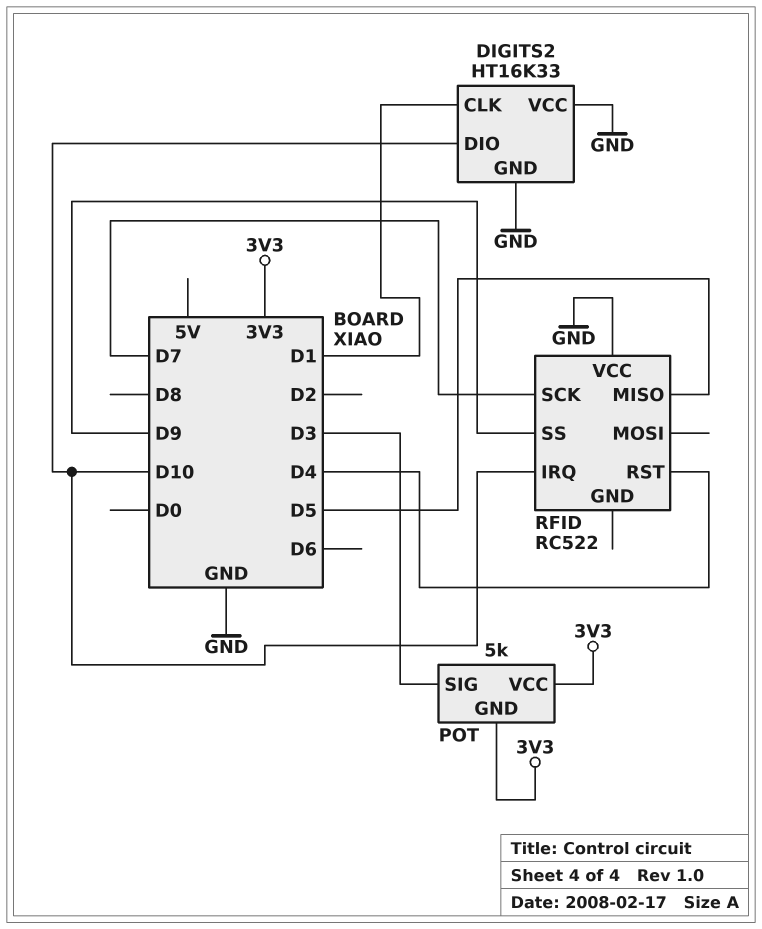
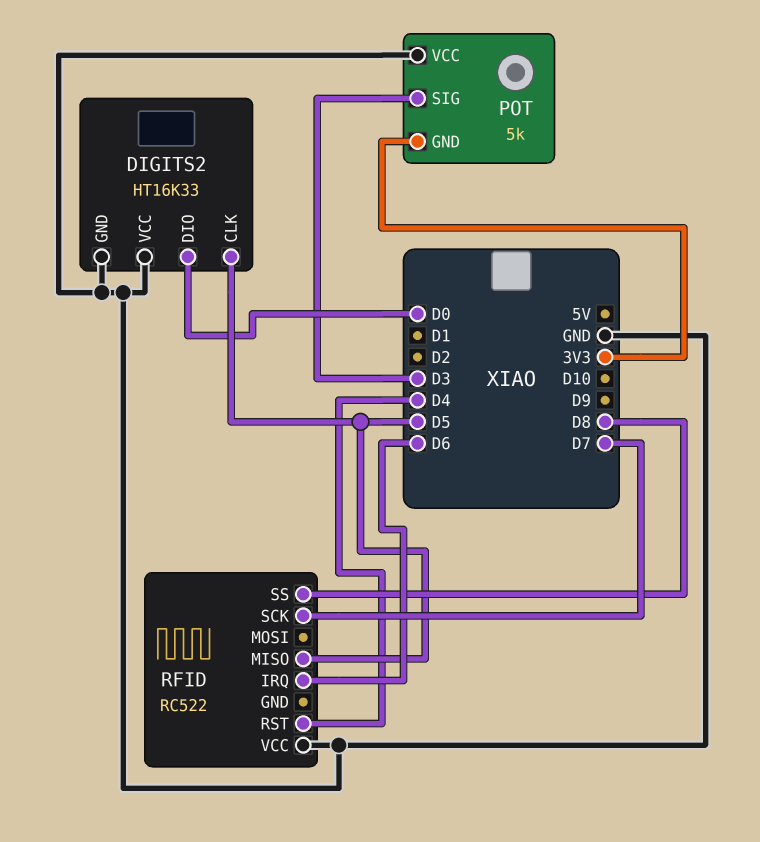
DIGITS2 pin CLK: D1 -> D5
DIGITS2 pin DIO: D10 -> D0
POT pin VCC: 3V3 -> GND
RFID pin IRQ: D10 -> D6
RFID pin SS: D9 -> D8

